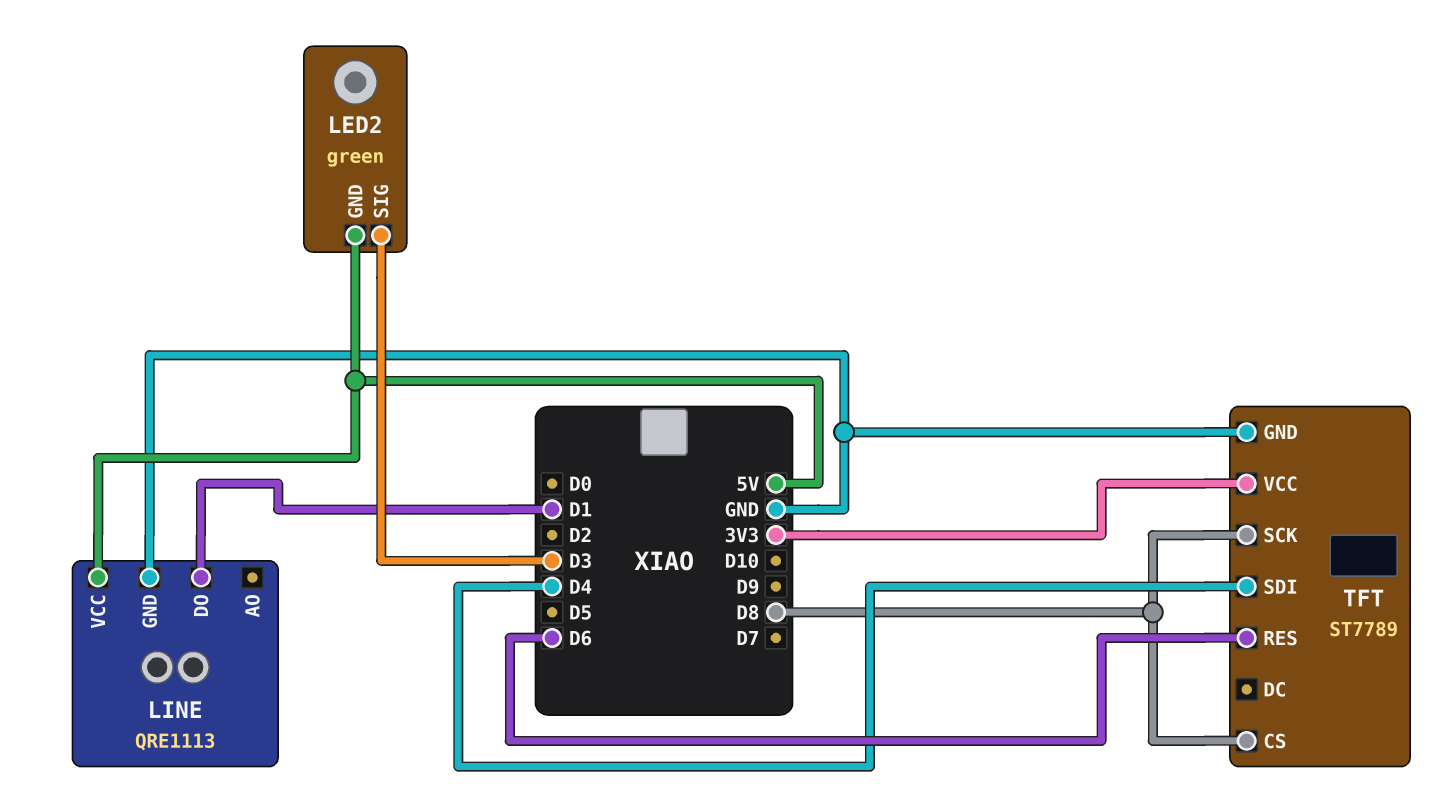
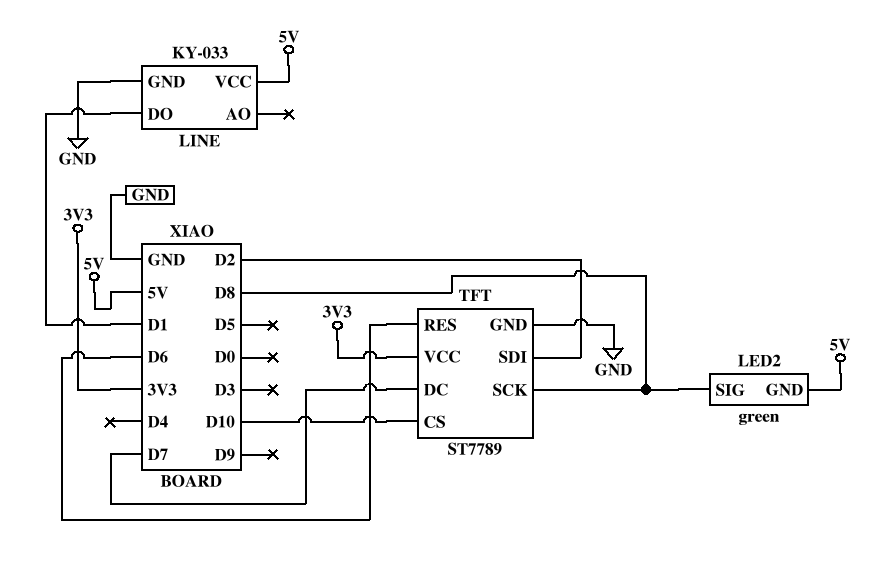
LED2 pin SIG: D3 -> D8
LINE: QRE1113 -> KY-033
TFT pin CS: D8 -> D10
TFT pin DC: none -> D7
TFT pin SDI: D4 -> D2

